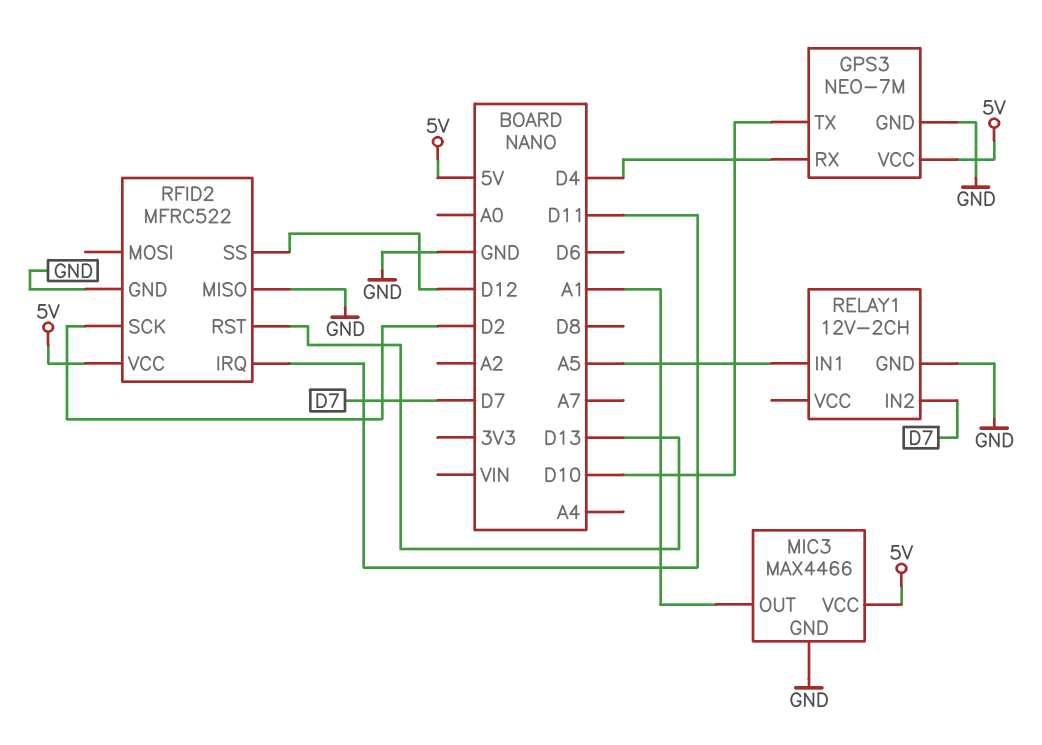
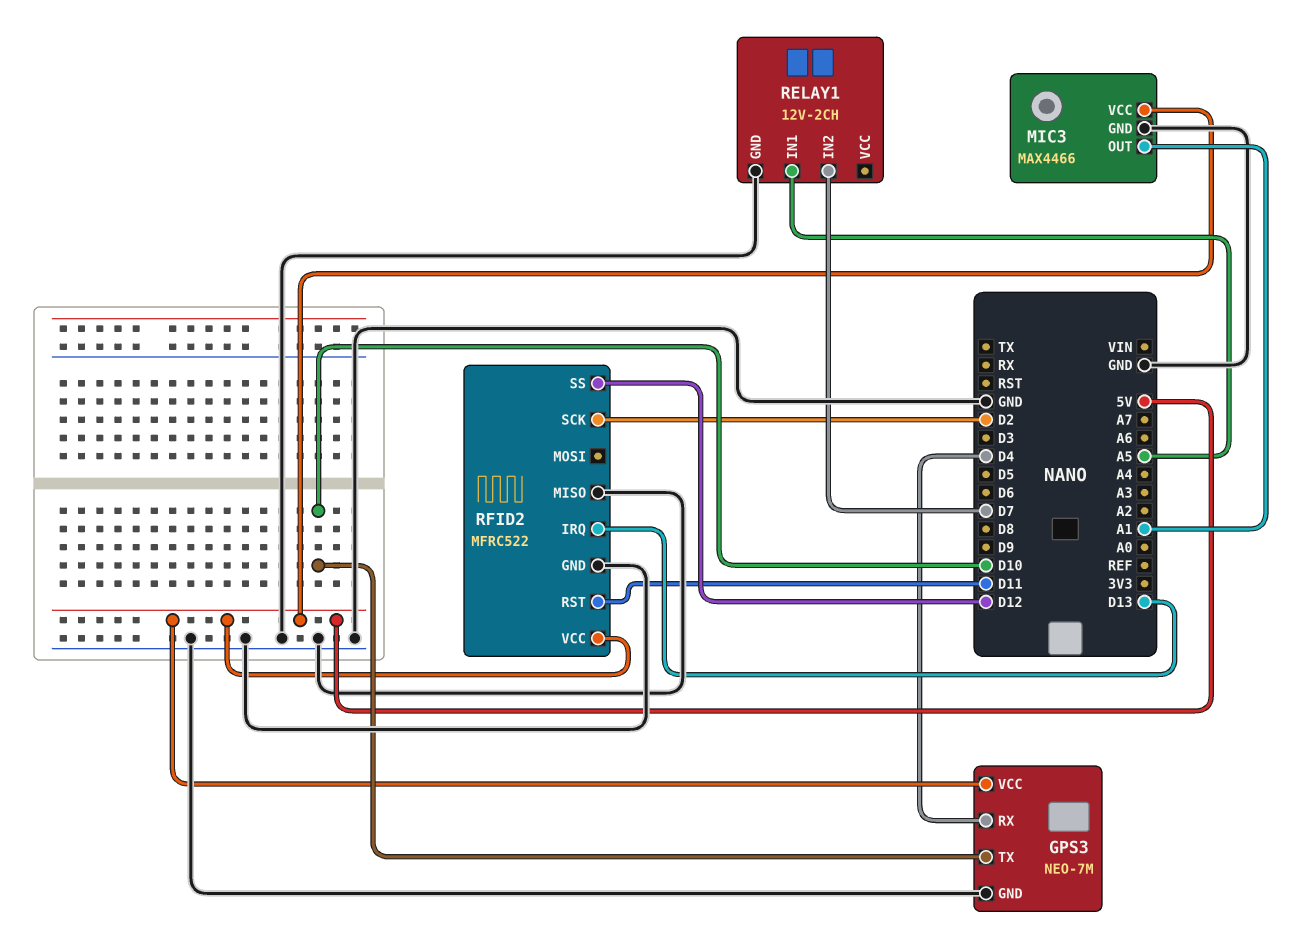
RFID2 pin IRQ: D11 -> D13
RFID2 pin RST: D13 -> D11

